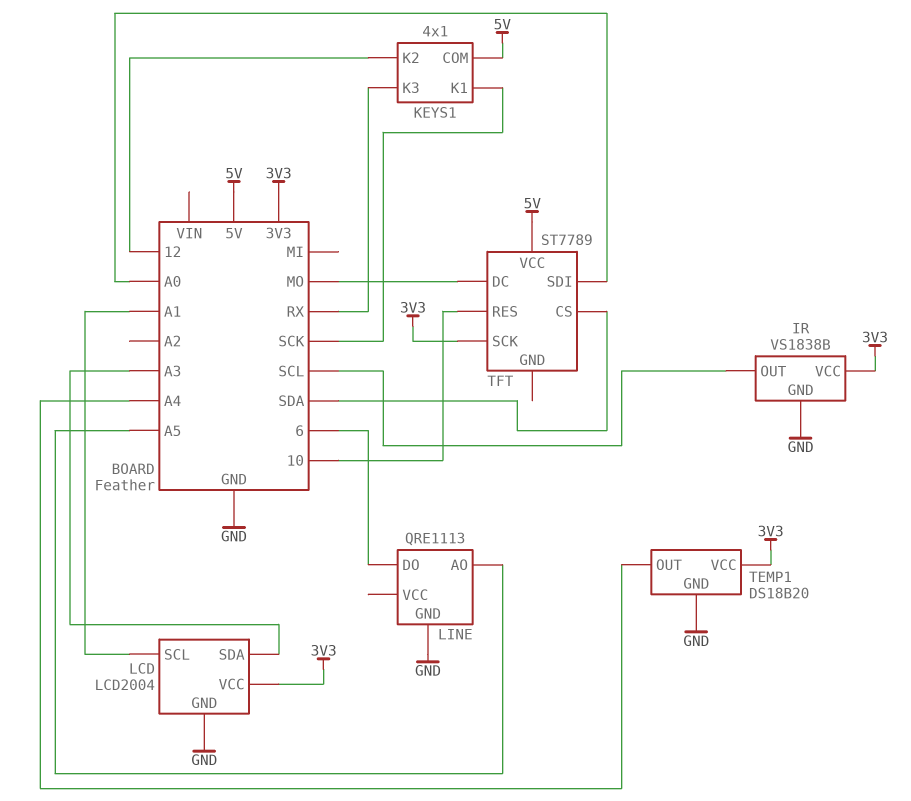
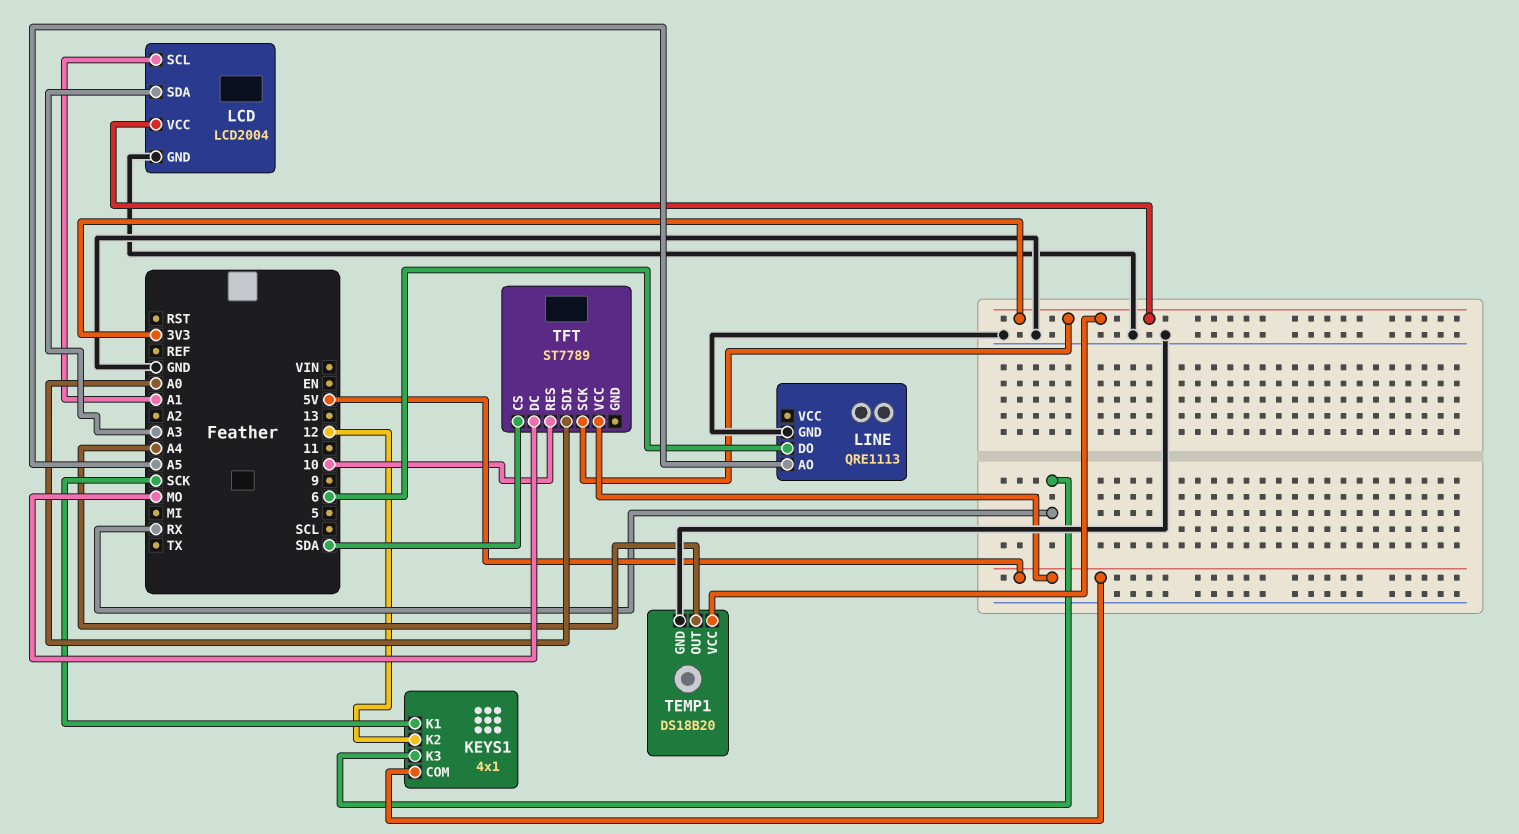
IR: VS1838B -> none
IR pin GND: GND -> none
IR pin OUT: SCL -> none
IR pin VCC: 3V3 -> none

